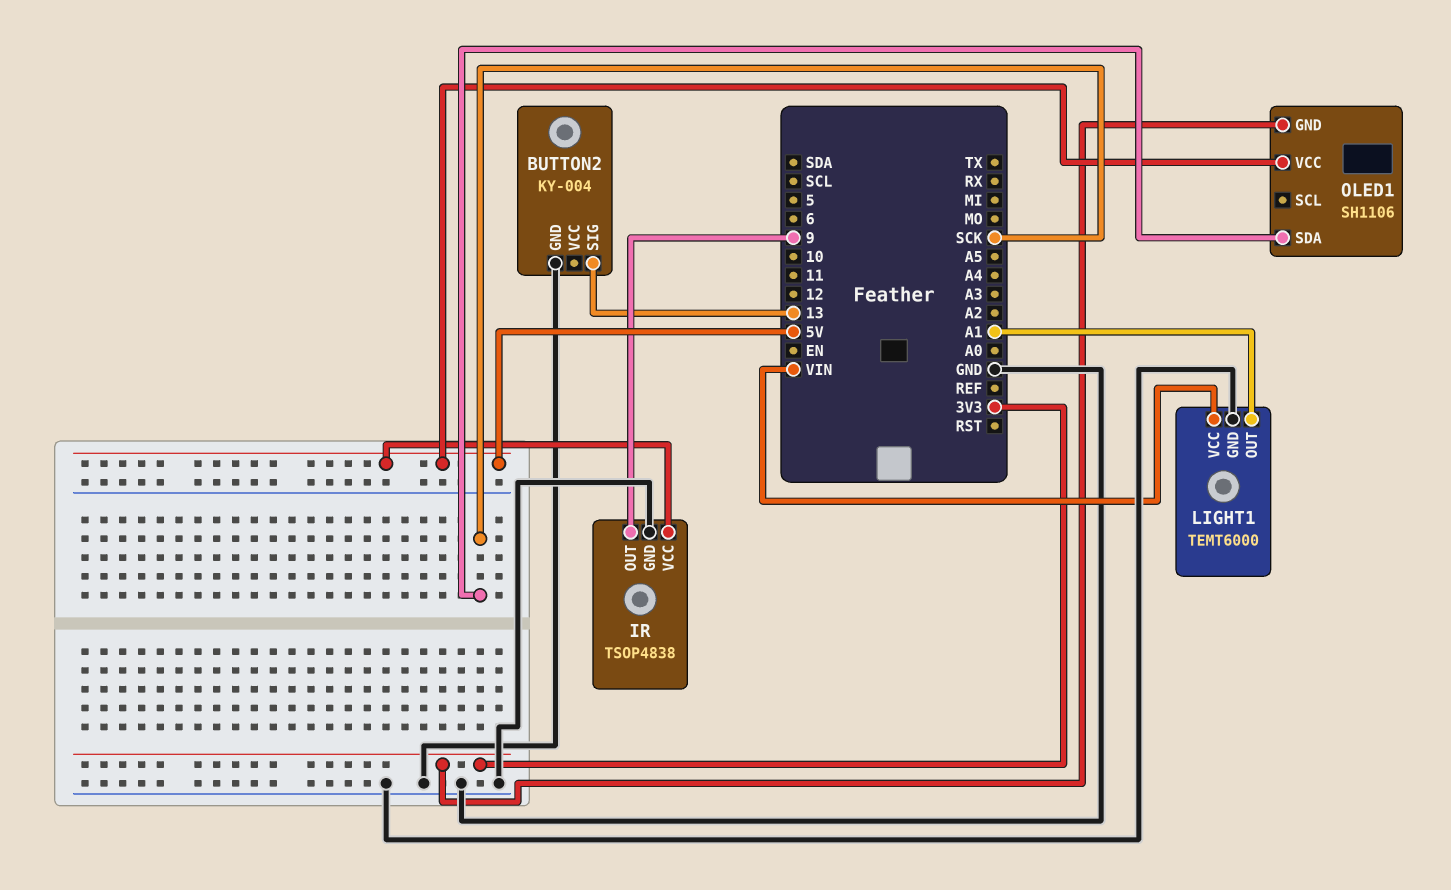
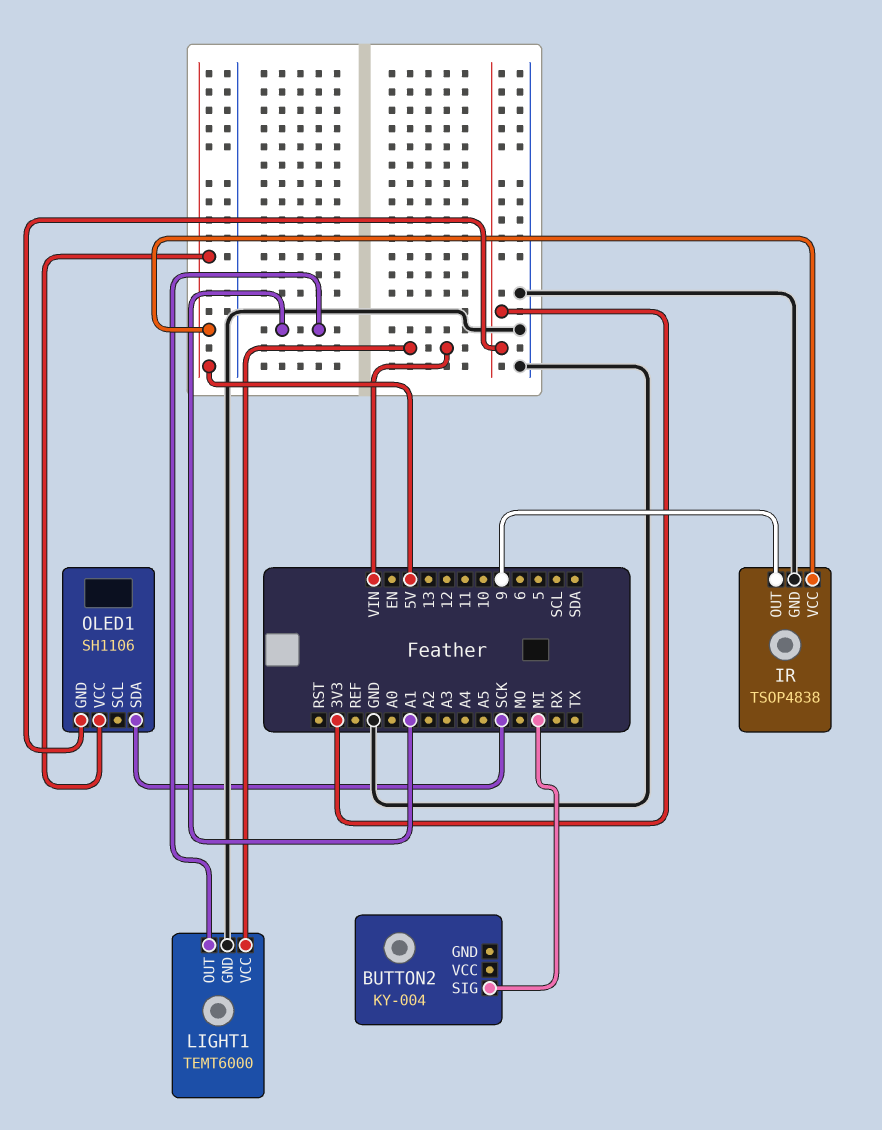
BUTTON2 pin GND: GND -> none
BUTTON2 pin SIG: 13 -> MI

